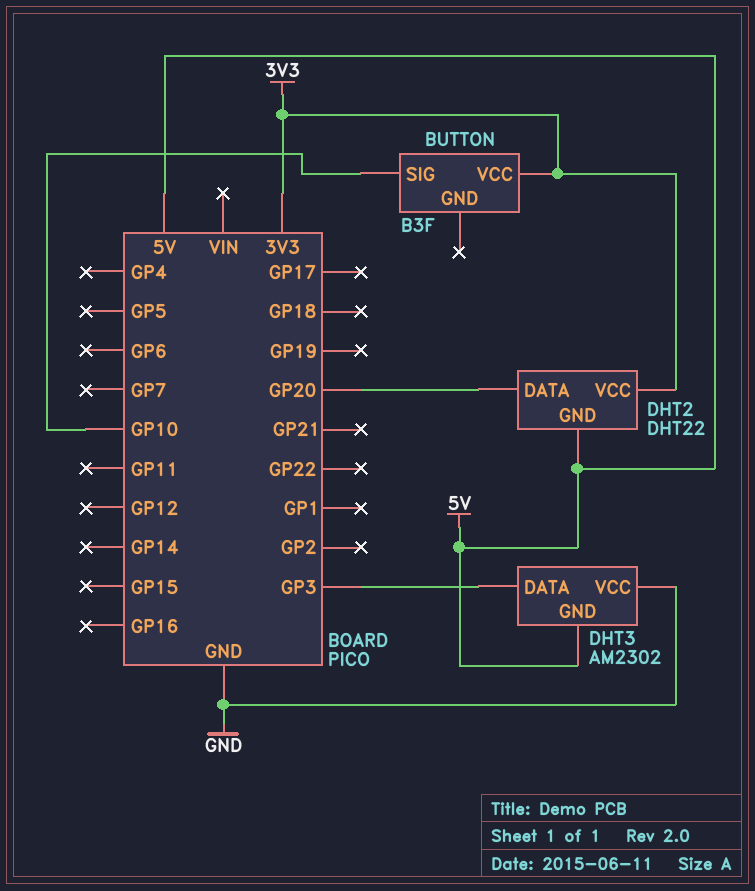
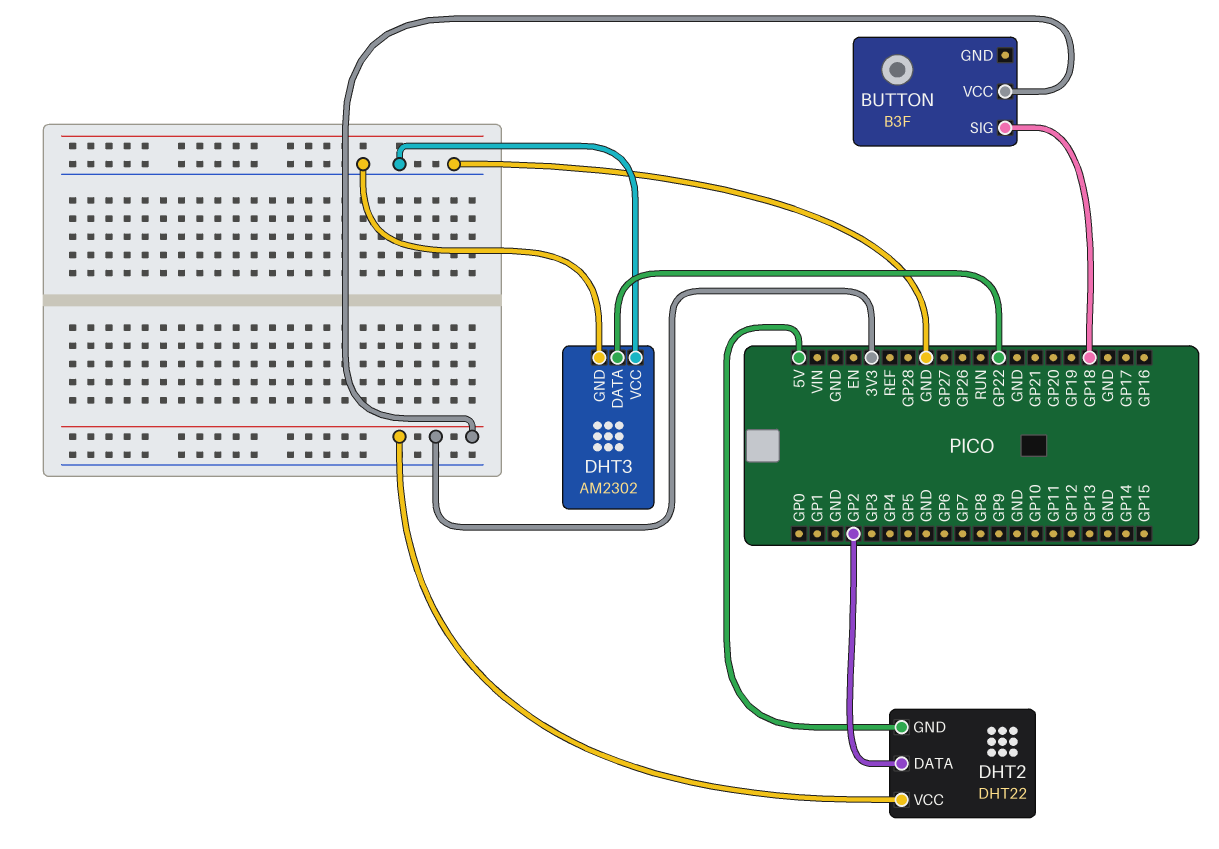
BUTTON pin SIG: GP10 -> GP18
DHT2 pin DATA: GP20 -> GP2
DHT3 pin DATA: GP3 -> GP22
DHT3 pin GND: 5V -> GND

